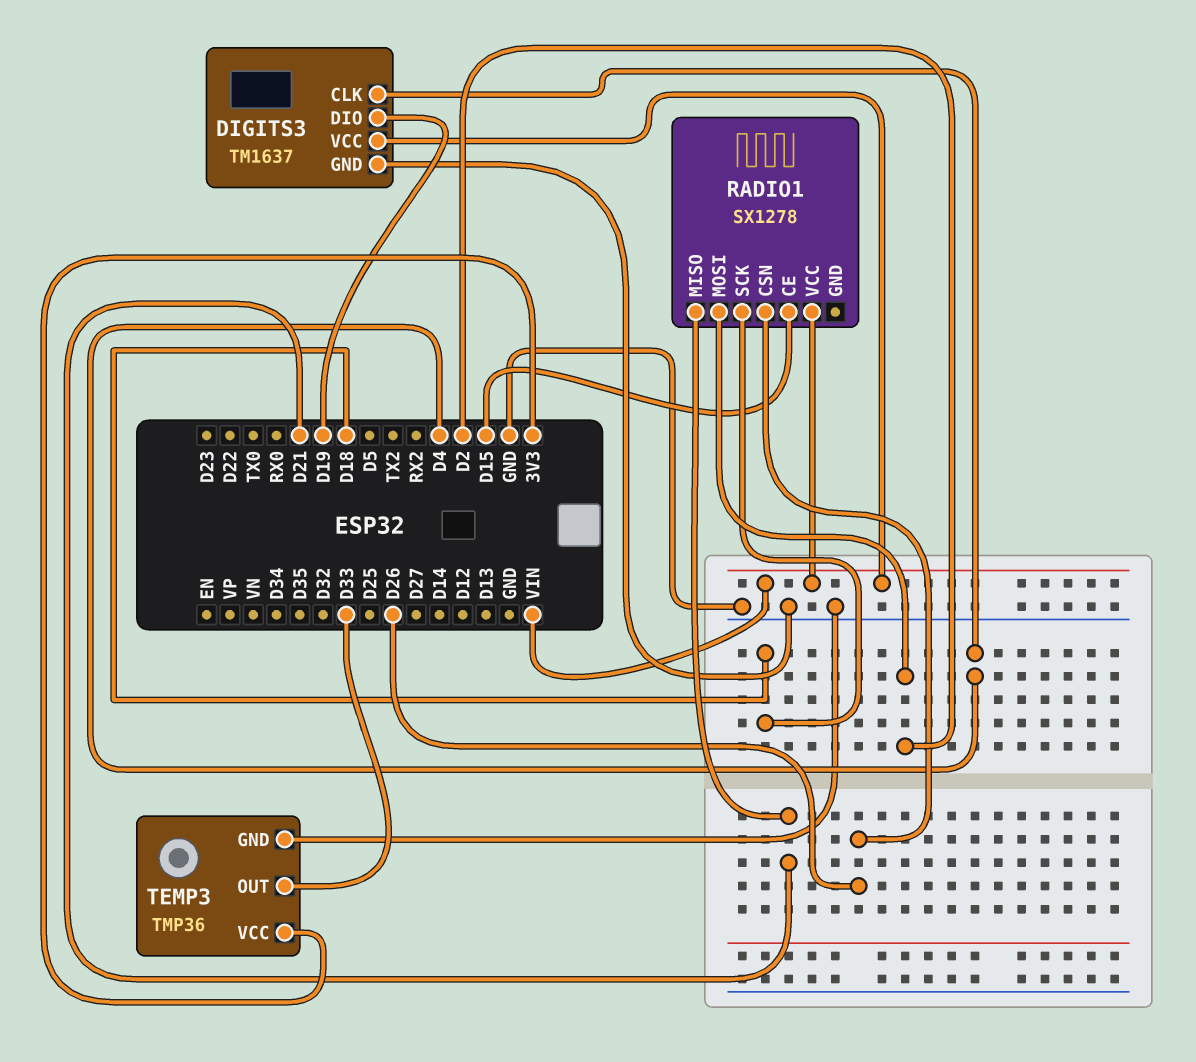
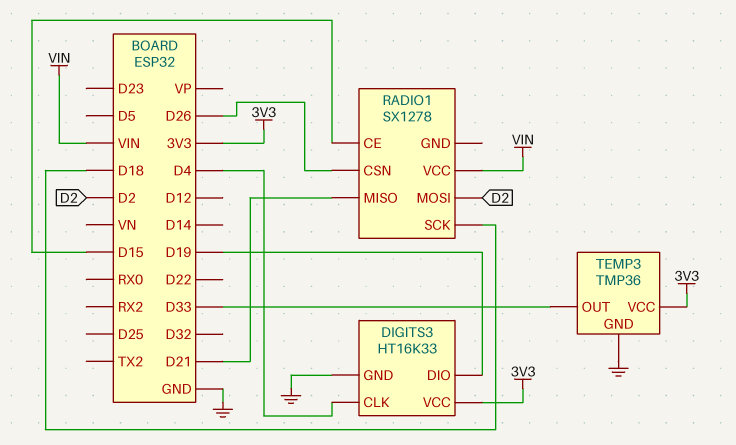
DIGITS3: TM1637 -> HT16K33
DIGITS3 pin VCC: VIN -> 3V3

